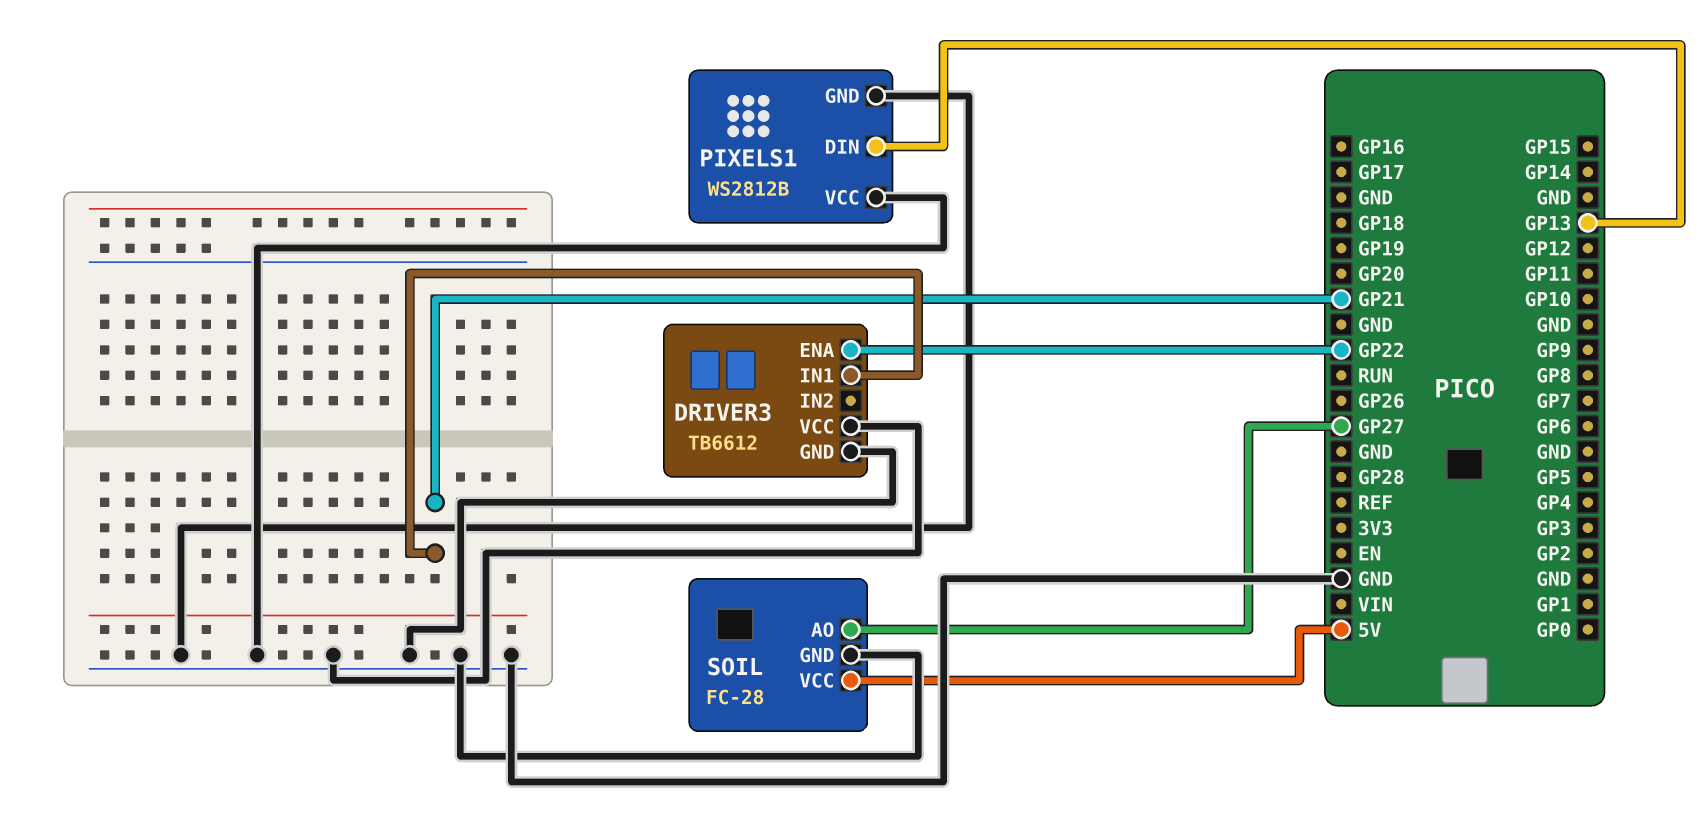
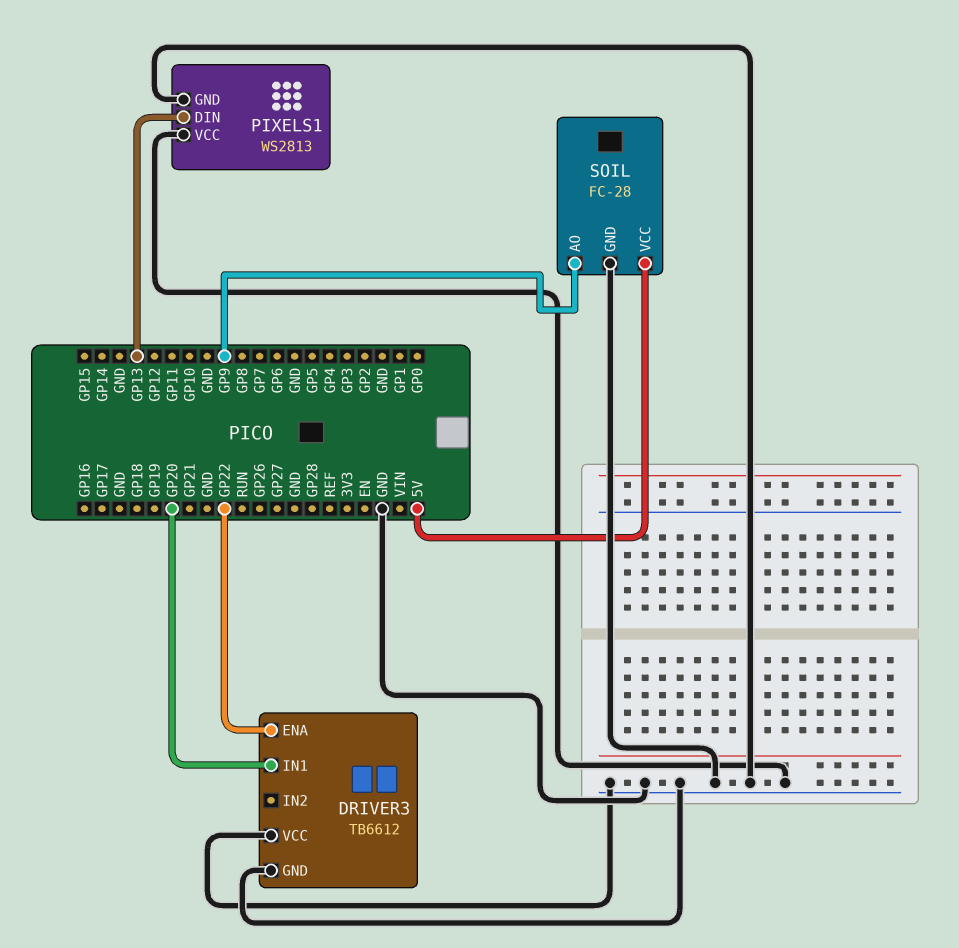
DRIVER3 pin IN1: GP21 -> GP20
PIXELS1: WS2812B -> WS2813
SOIL pin AO: GP27 -> GP9

